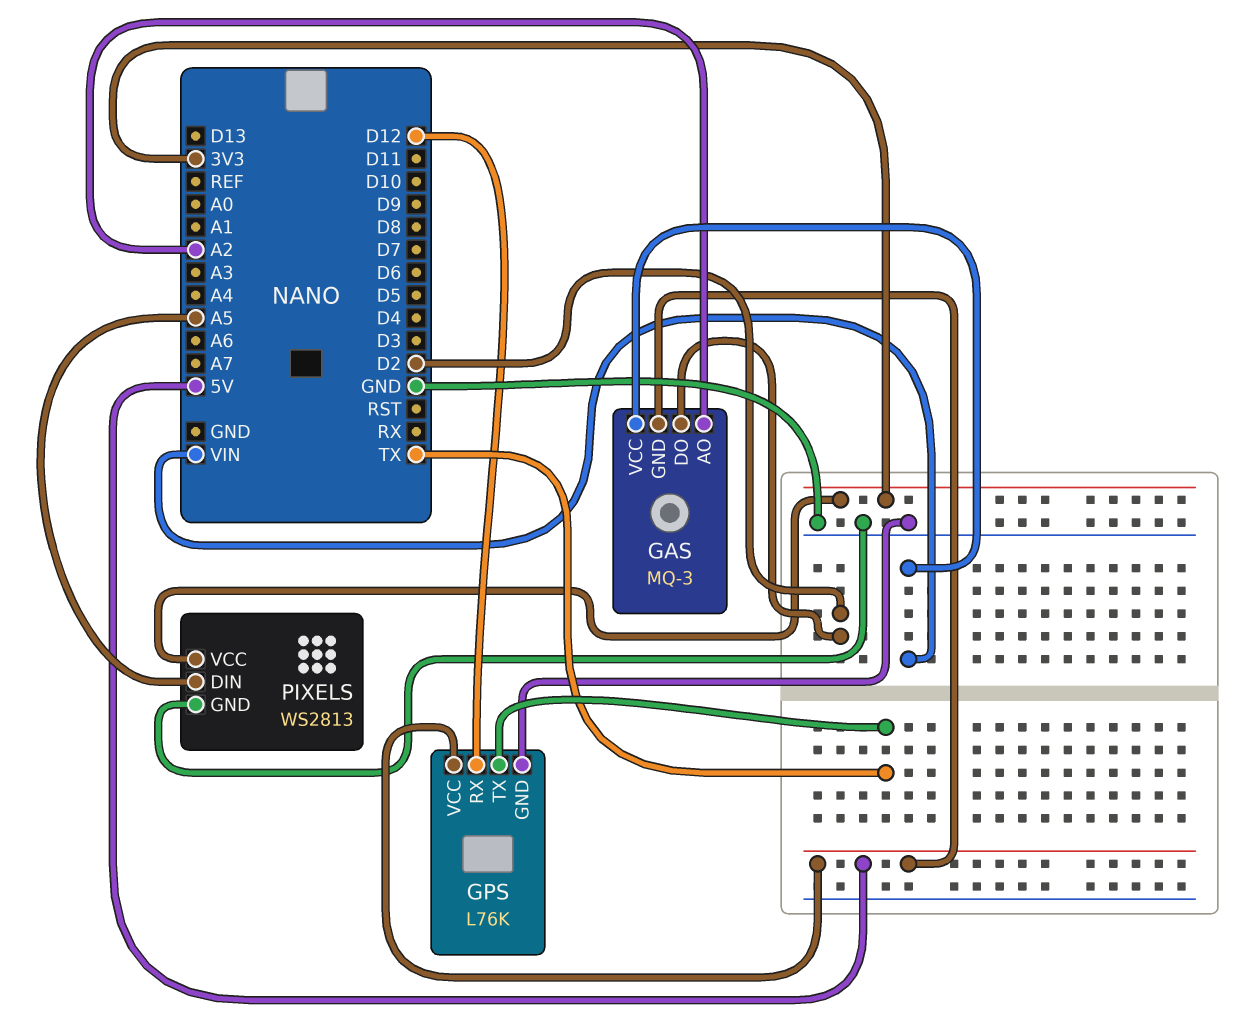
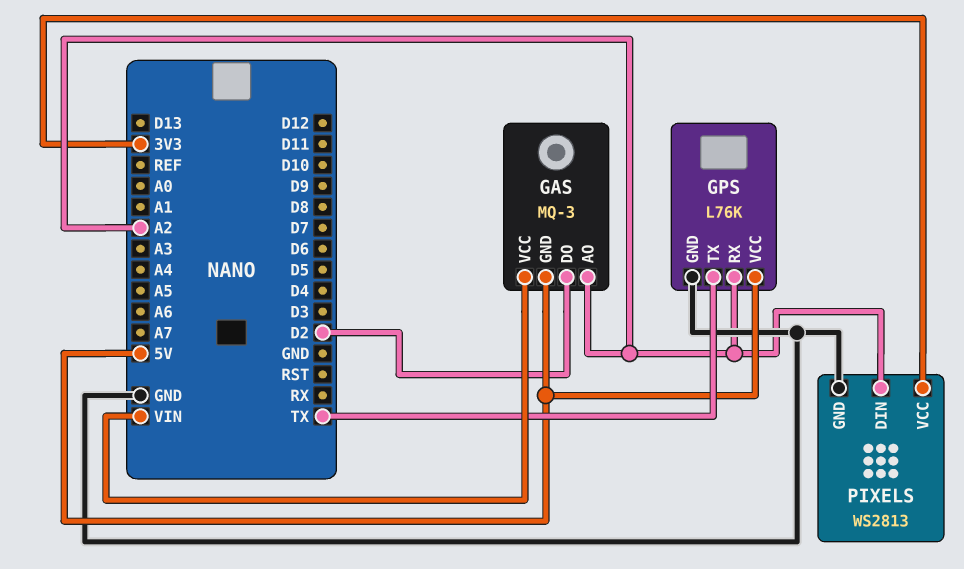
GPS pin RX: D12 -> A2
PIXELS pin DIN: A5 -> A2

